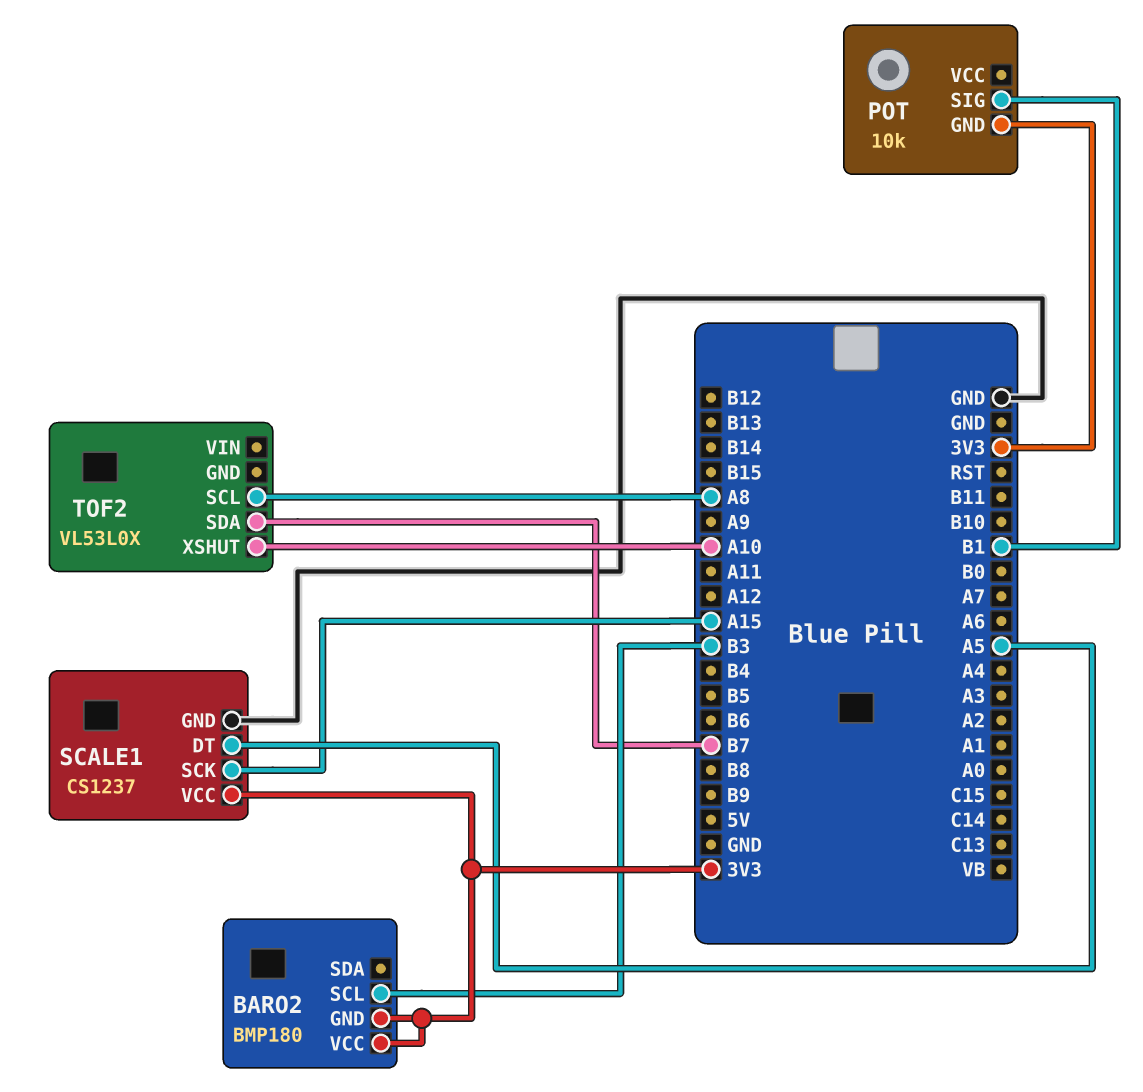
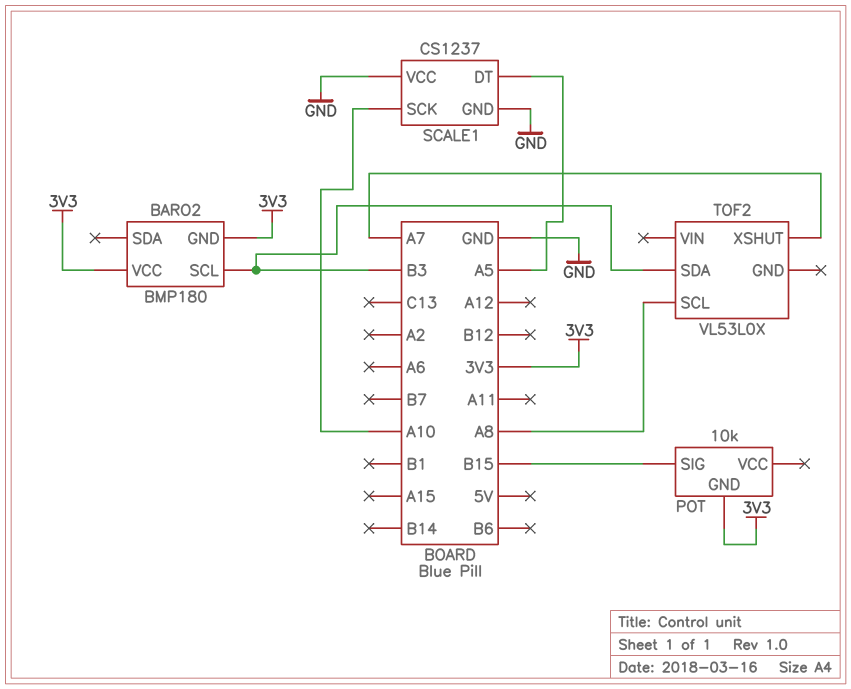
POT pin SIG: B1 -> B15
SCALE1 pin SCK: A15 -> A10
SCALE1 pin VCC: 3V3 -> GND
TOF2 pin SDA: B7 -> B3
TOF2 pin XSHUT: A10 -> A7

